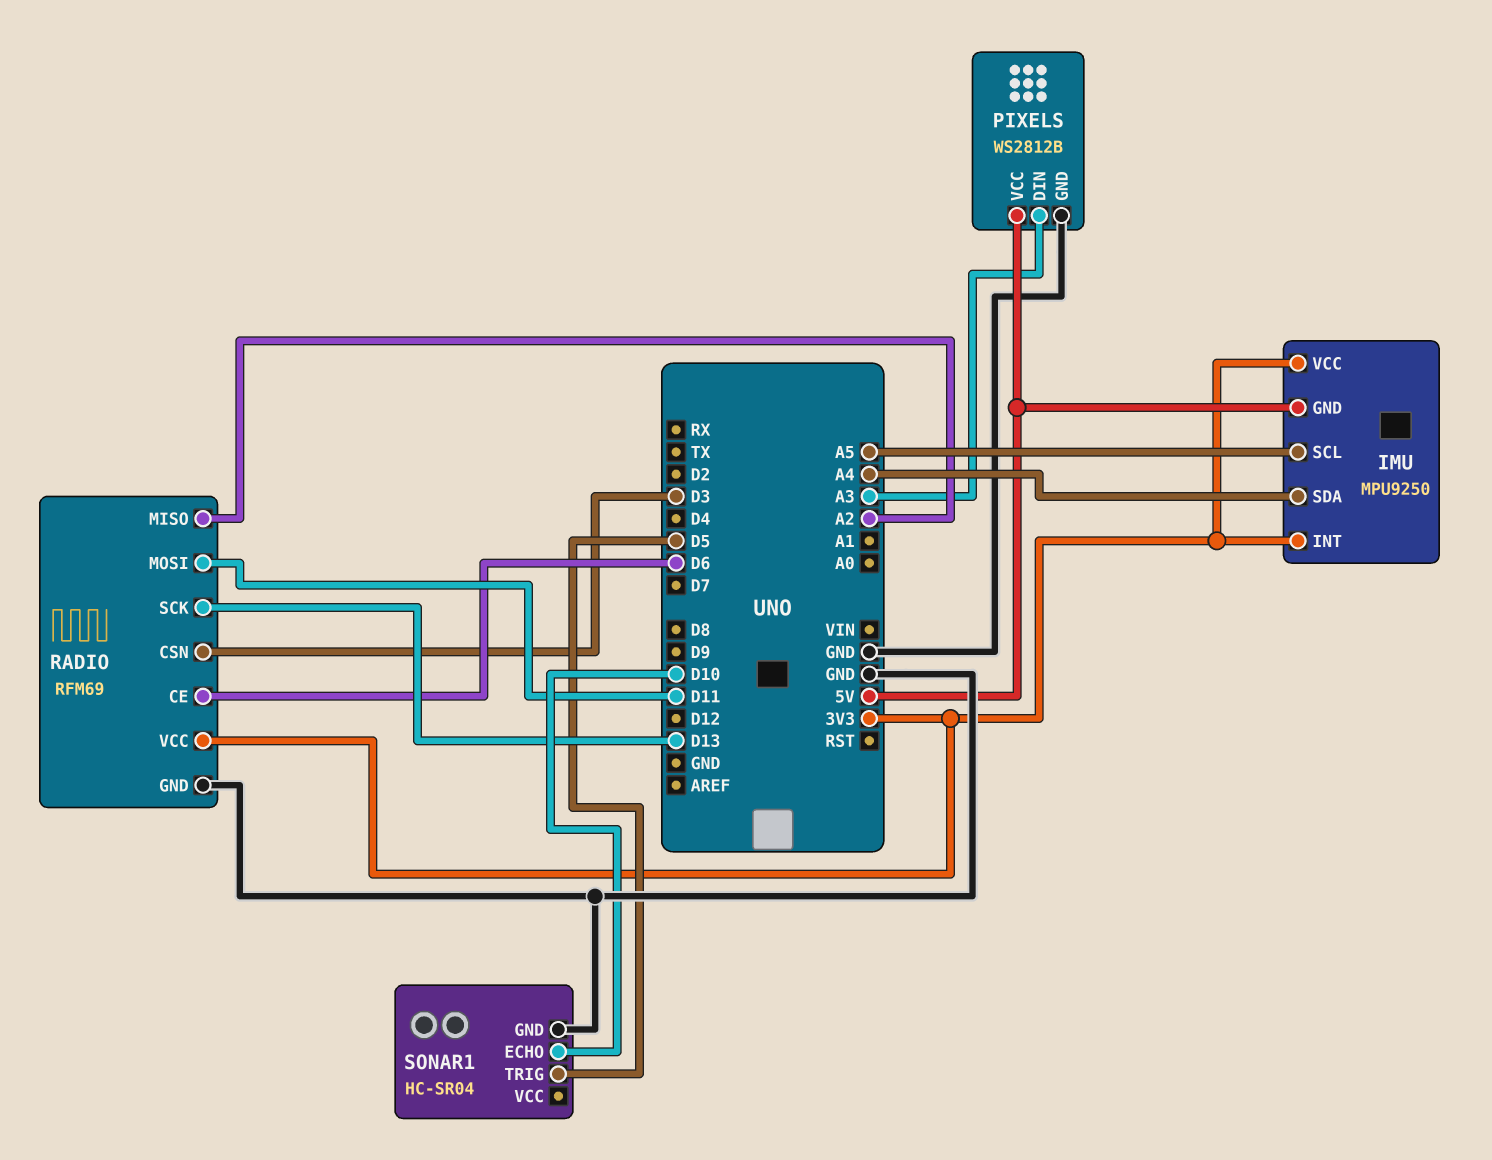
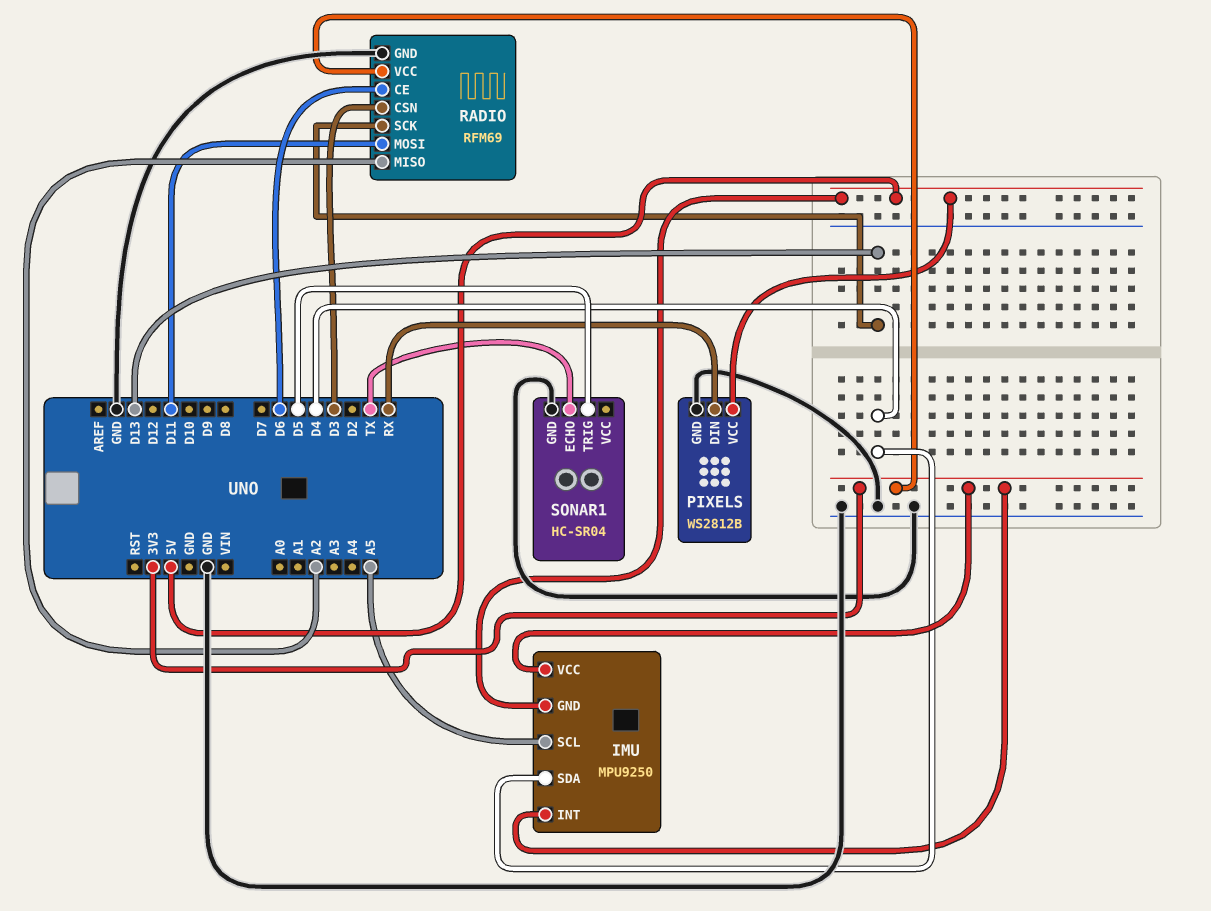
IMU pin SDA: A4 -> D4
PIXELS pin DIN: A3 -> RX
SONAR1 pin ECHO: D10 -> TX

